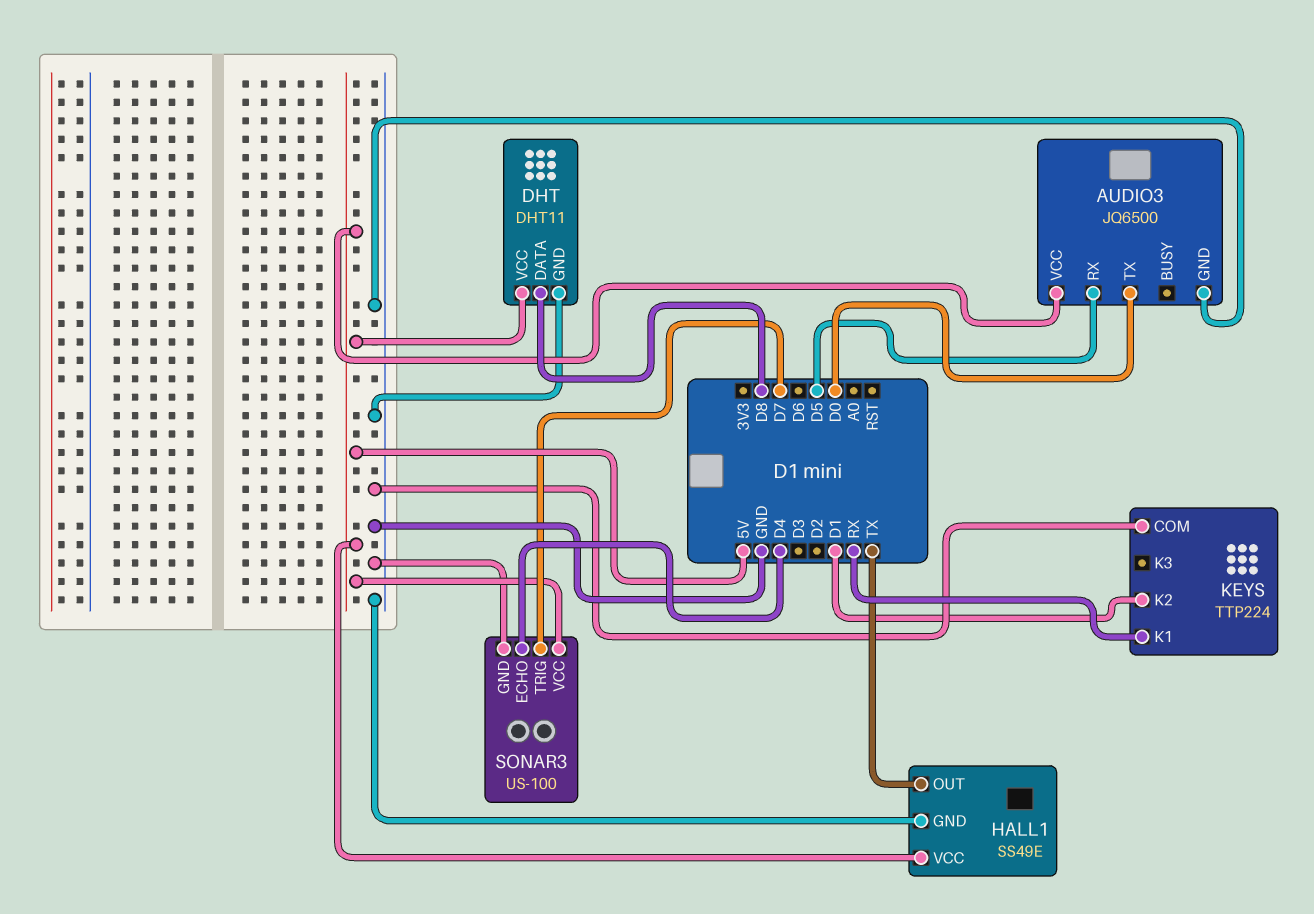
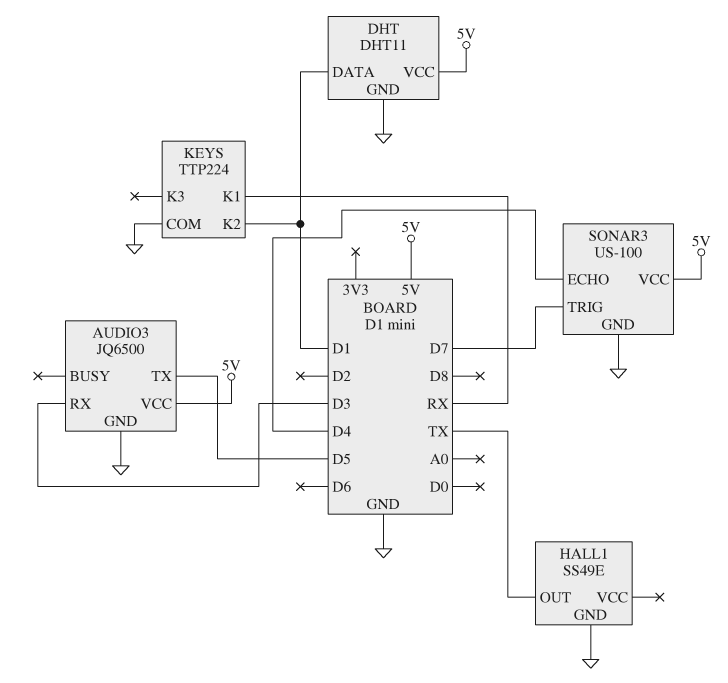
AUDIO3 pin RX: D5 -> D3
AUDIO3 pin TX: D0 -> D5
DHT pin DATA: D8 -> D1
HALL1 pin VCC: 5V -> none

